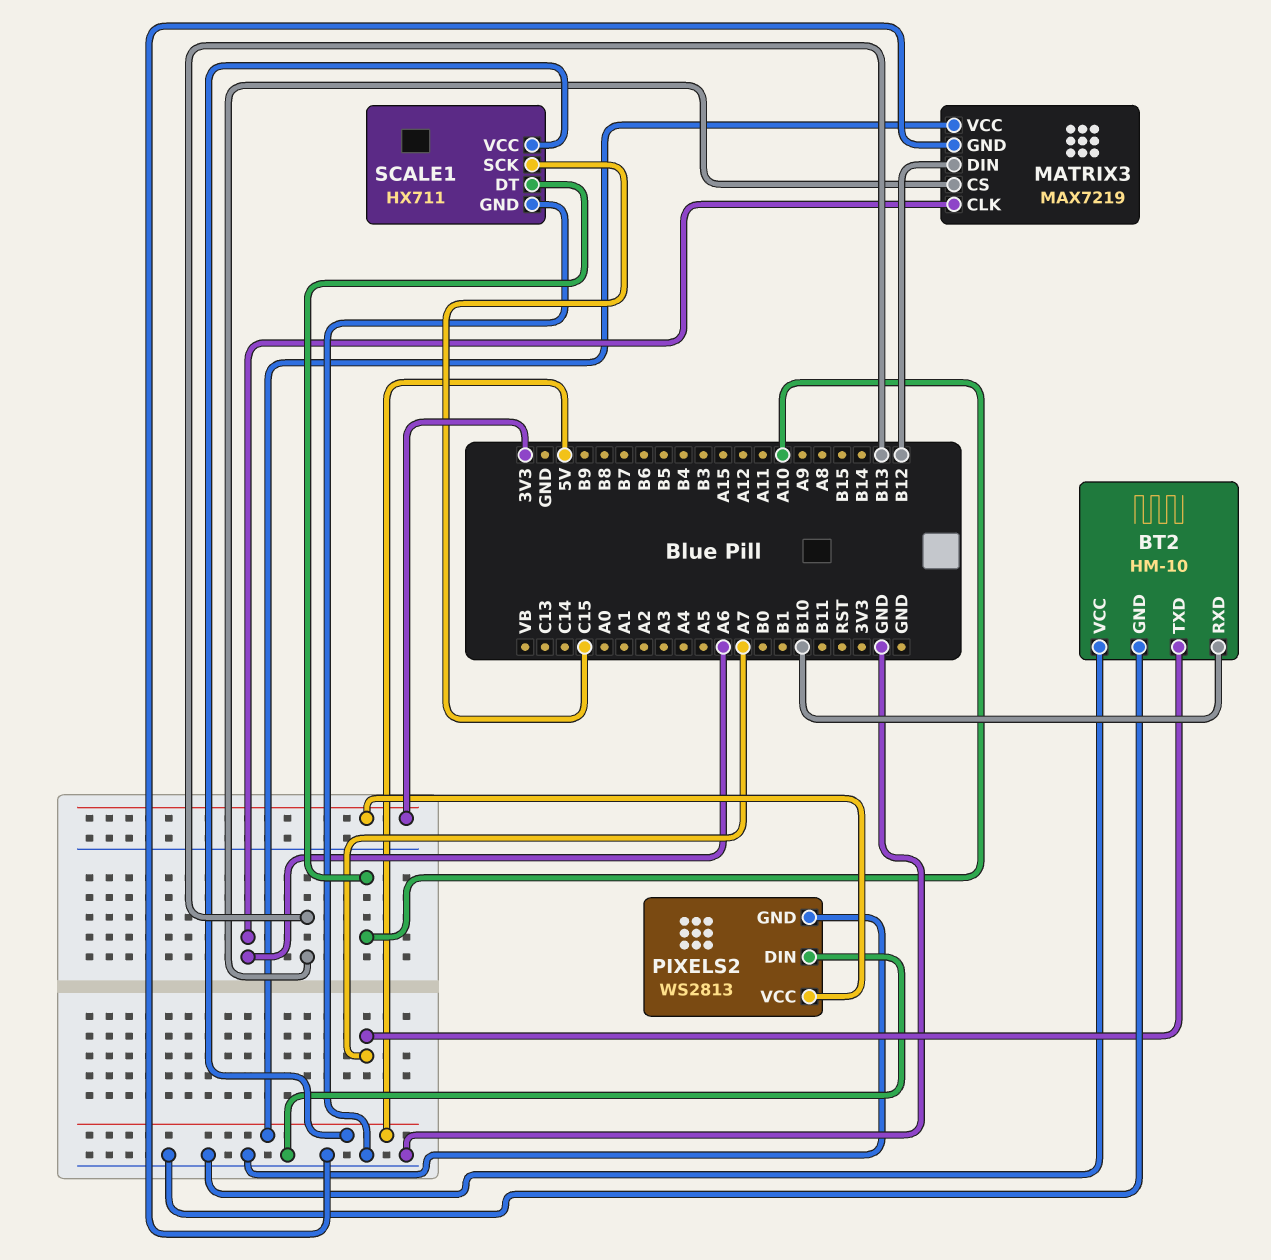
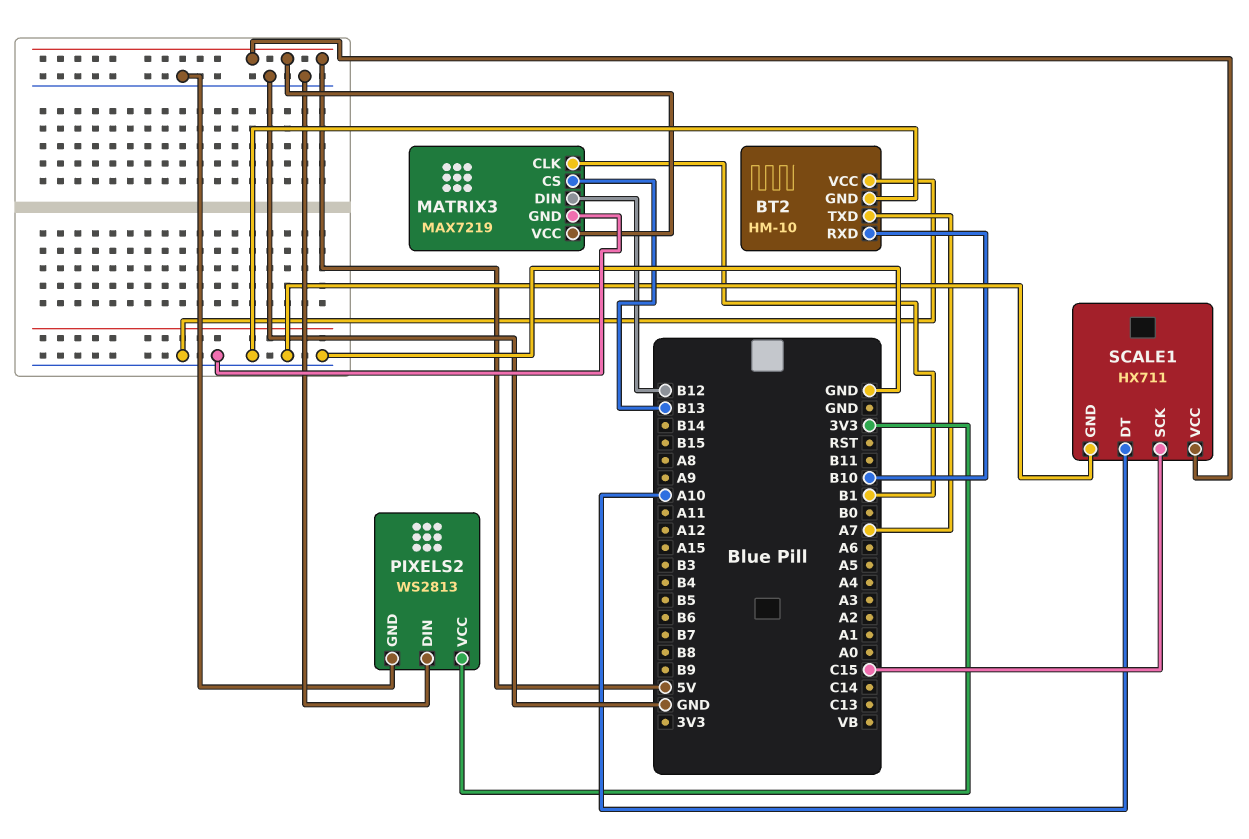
MATRIX3 pin CLK: A6 -> B1

